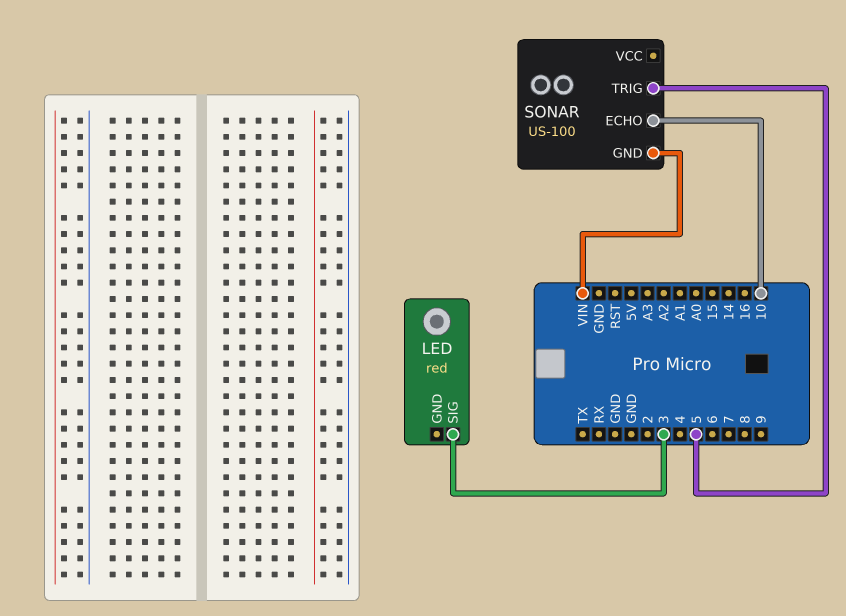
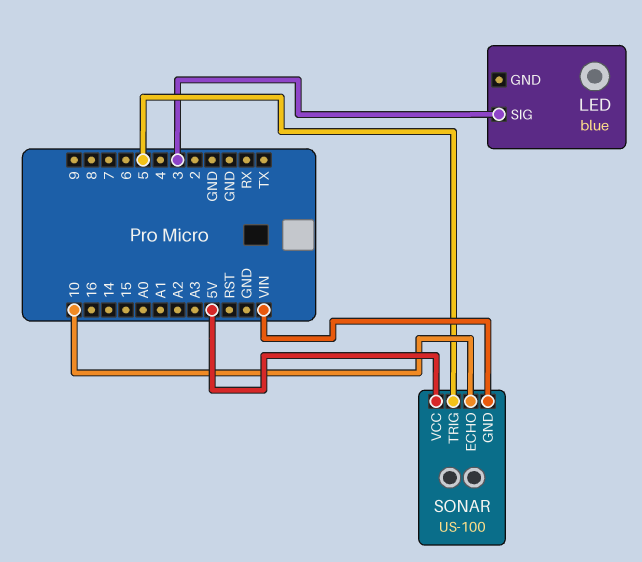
LED: red -> blue
SONAR pin VCC: none -> 5V

